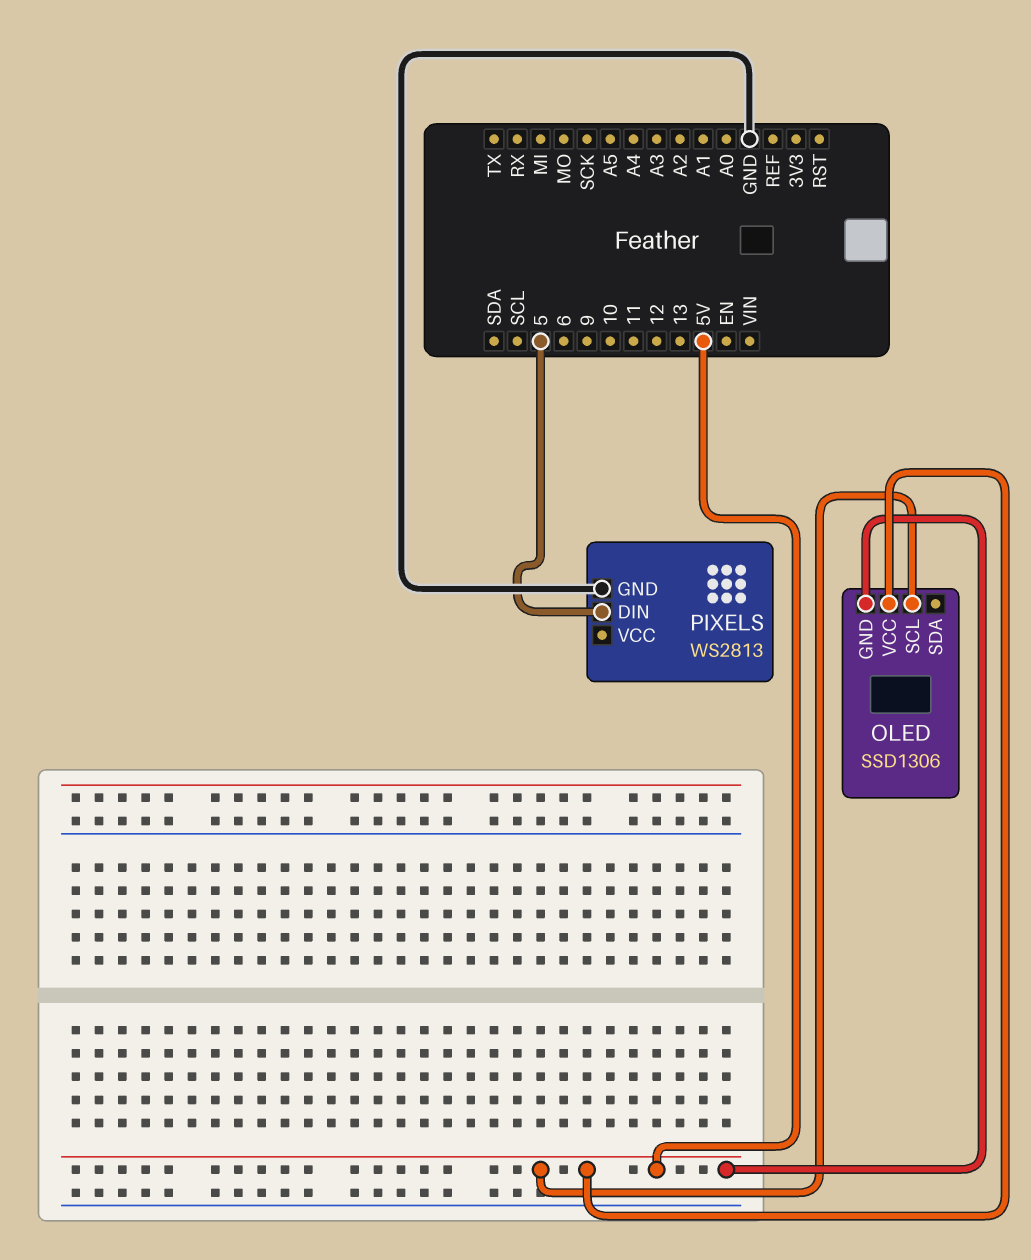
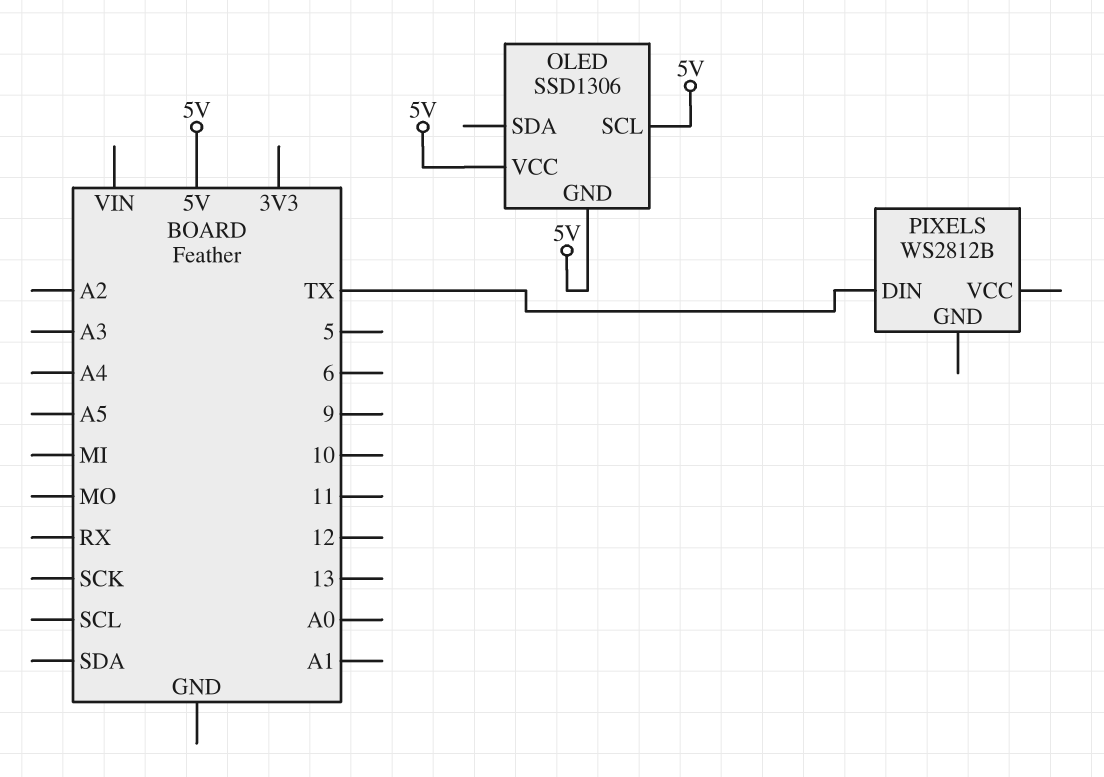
PIXELS: WS2813 -> WS2812B
PIXELS pin DIN: 5 -> TX
PIXELS pin GND: GND -> none

